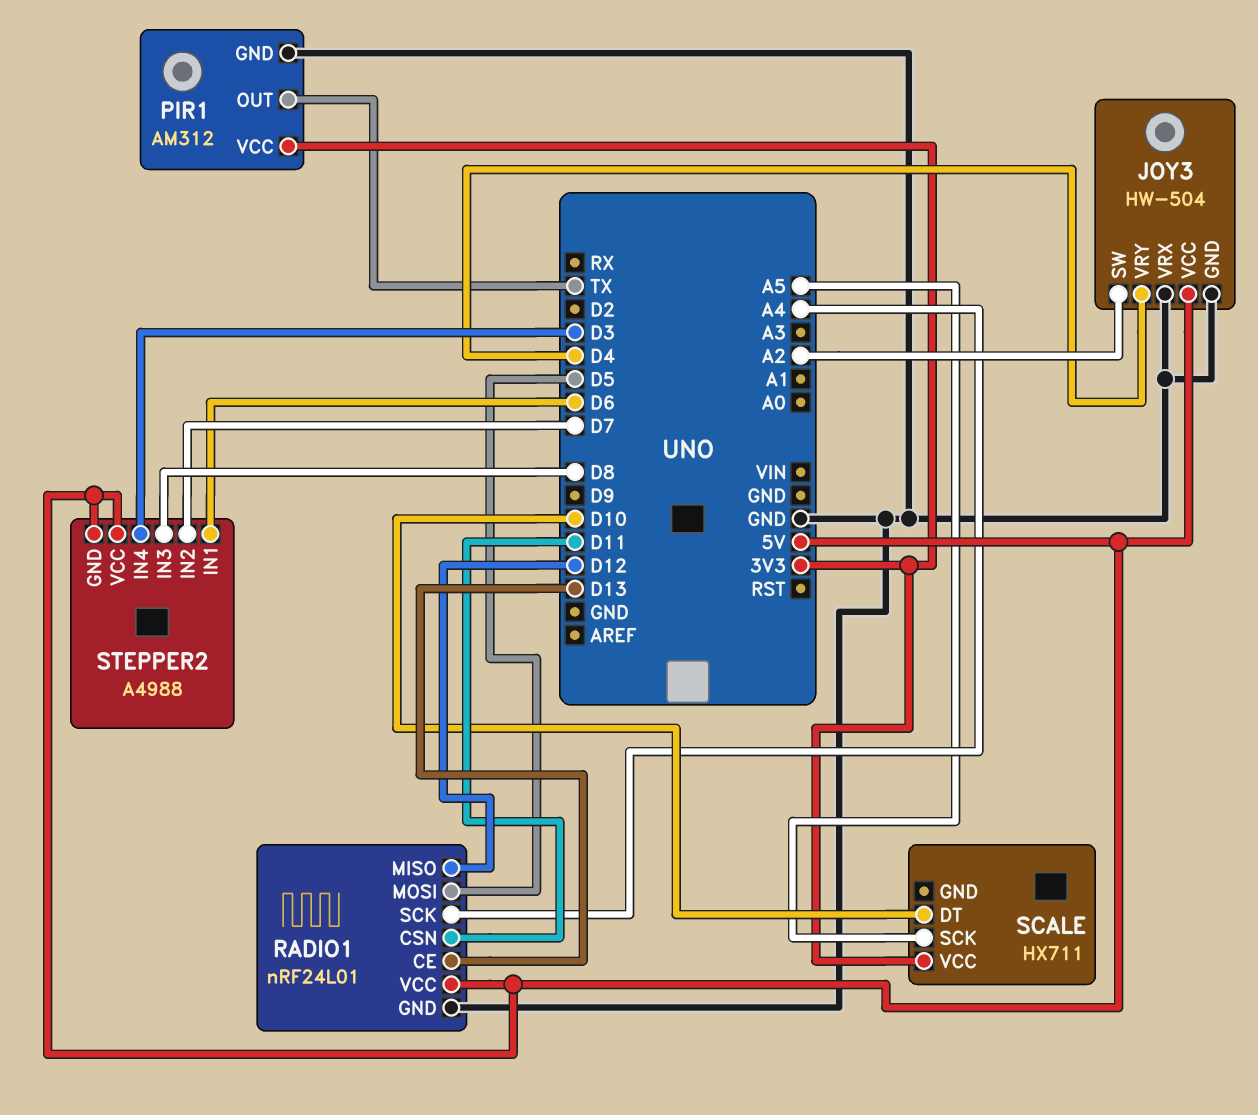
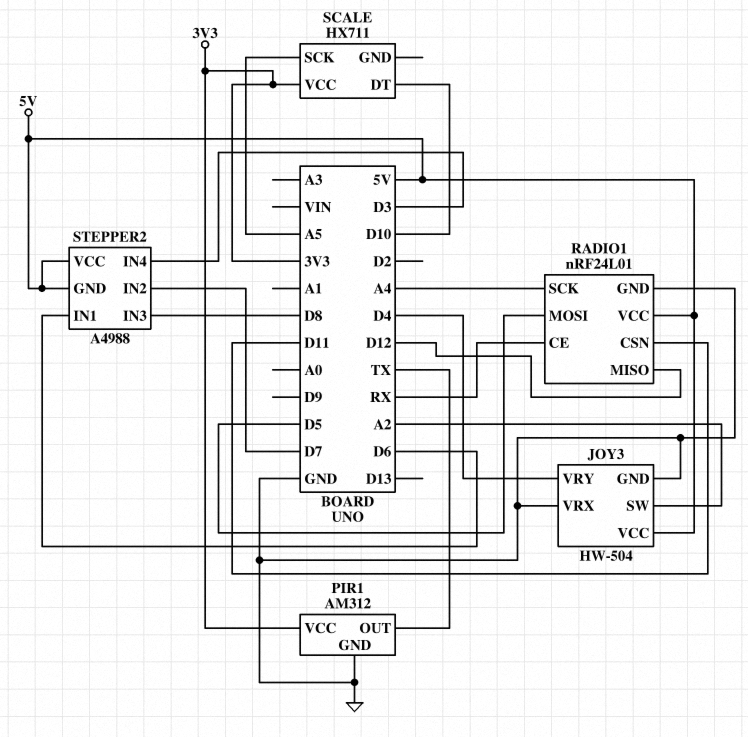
RADIO1 pin CE: D13 -> RX

